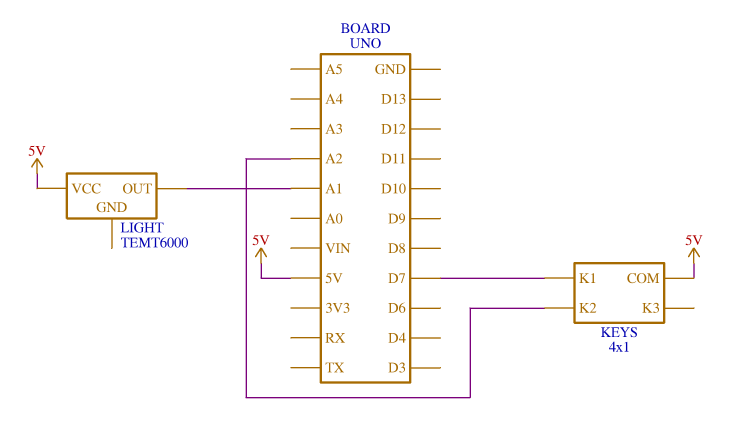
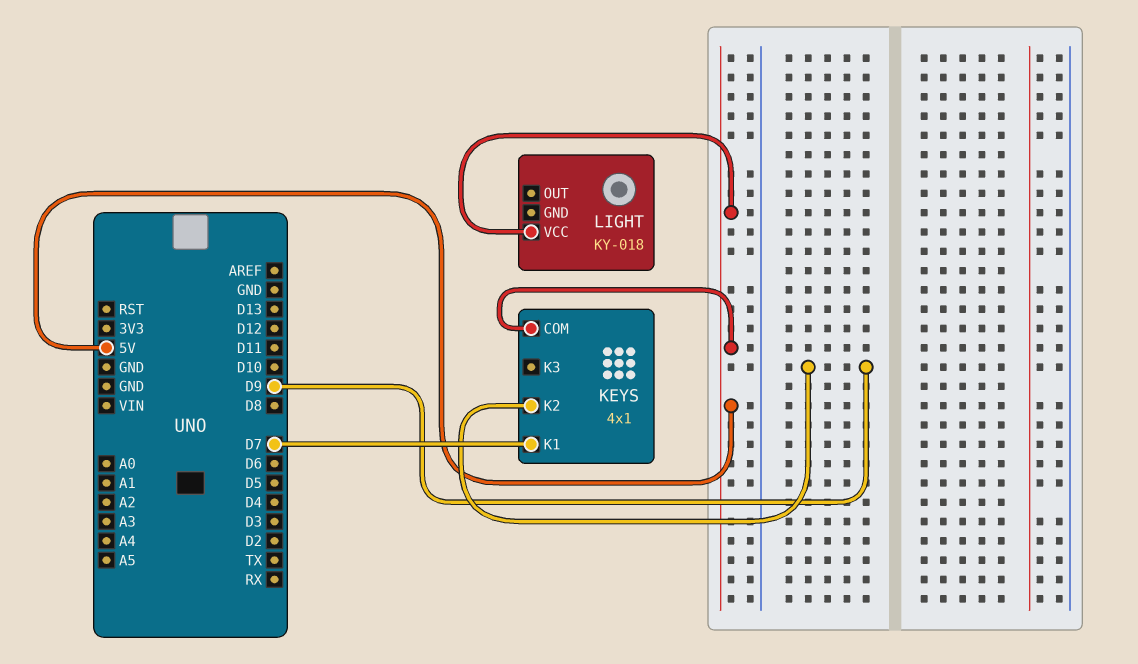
KEYS pin K2: A2 -> D9
LIGHT: TEMT6000 -> KY-018
LIGHT pin OUT: A1 -> none

